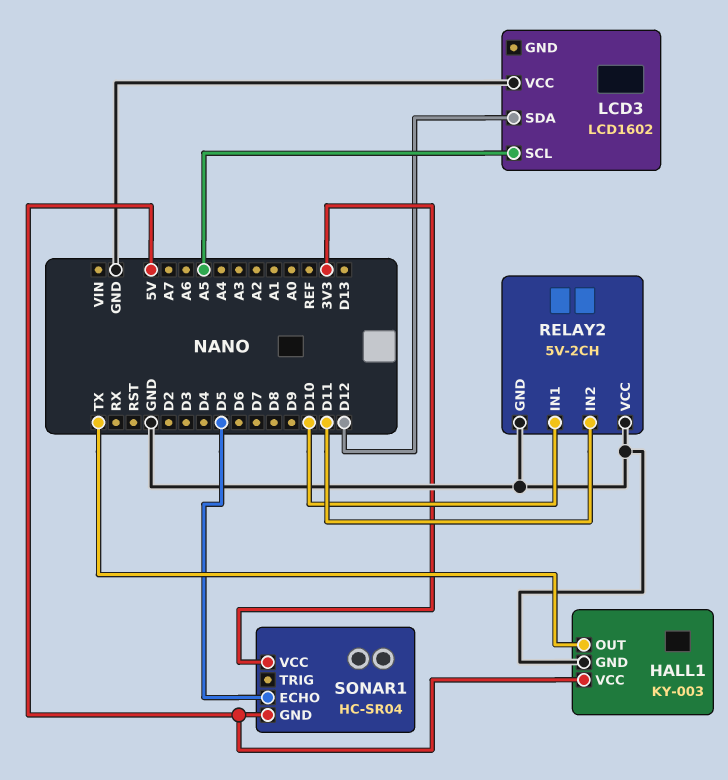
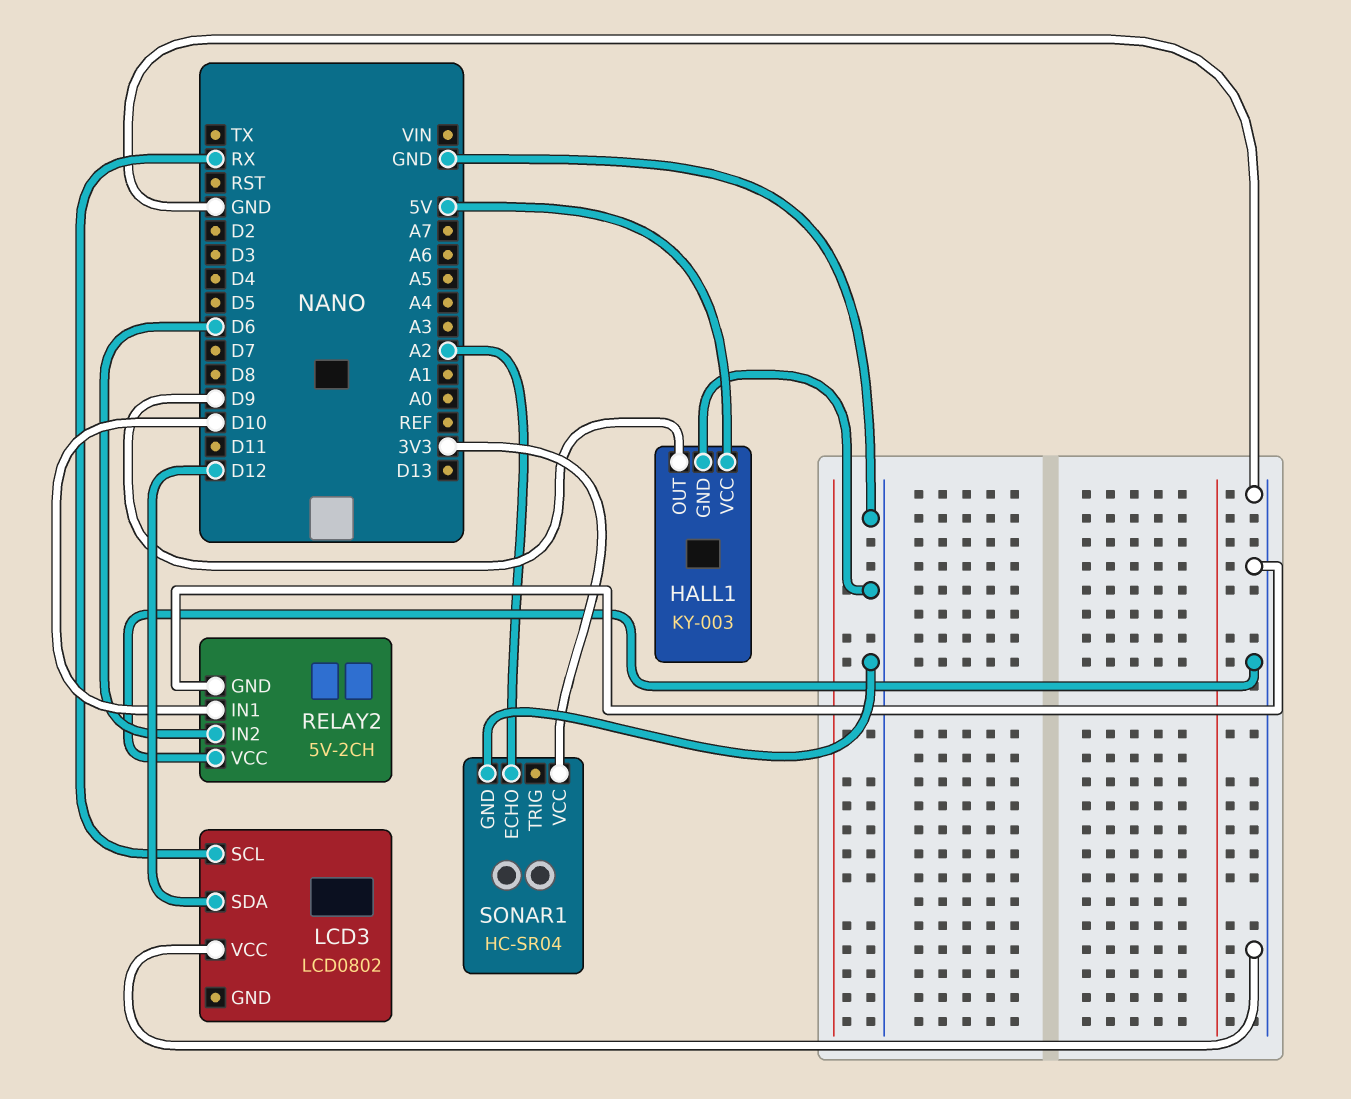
HALL1 pin OUT: TX -> D9
LCD3: LCD1602 -> LCD0802
LCD3 pin SCL: A5 -> RX
RELAY2 pin IN2: D11 -> D6
SONAR1 pin ECHO: D5 -> A2
SONAR1 pin GND: 5V -> GND

